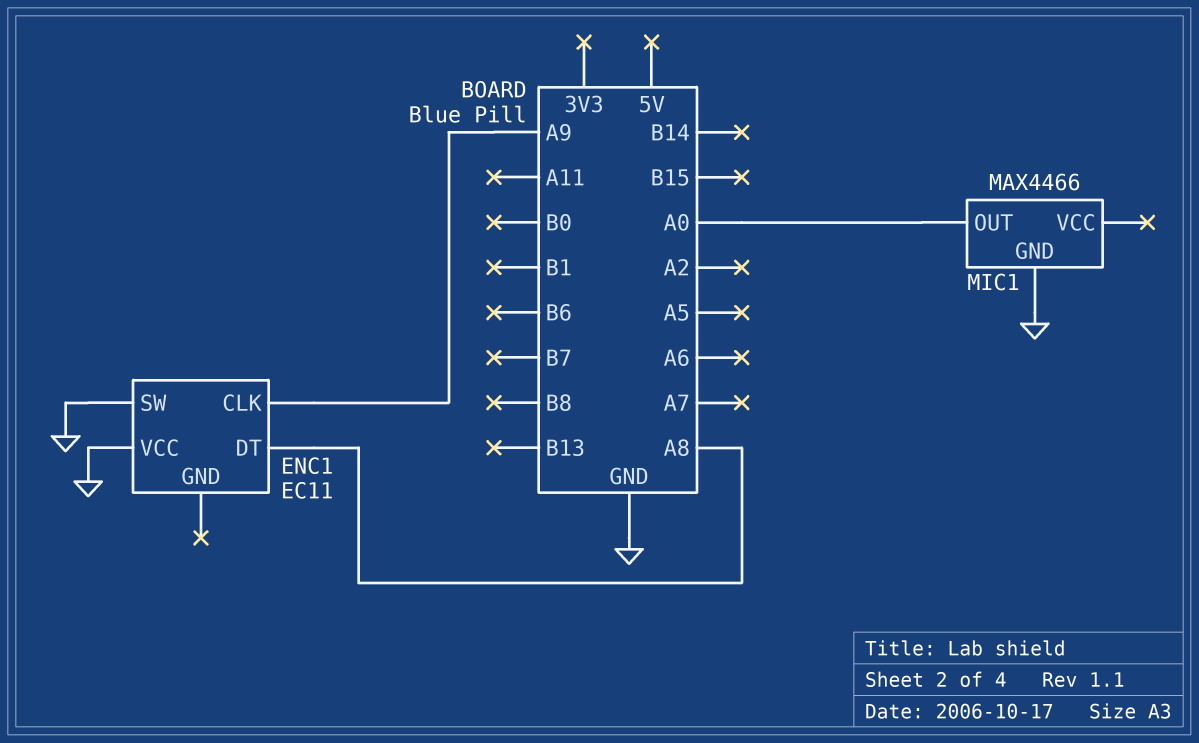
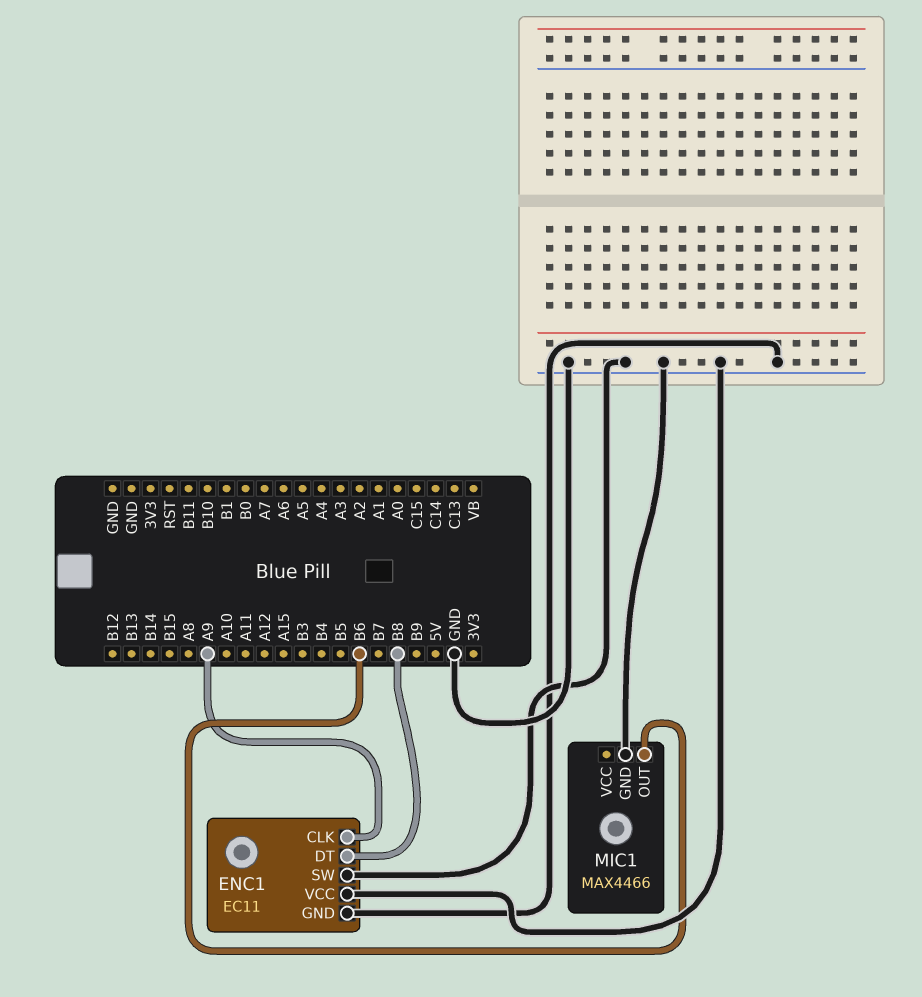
ENC1 pin DT: A8 -> B8
ENC1 pin GND: none -> GND
MIC1 pin OUT: A0 -> B6

